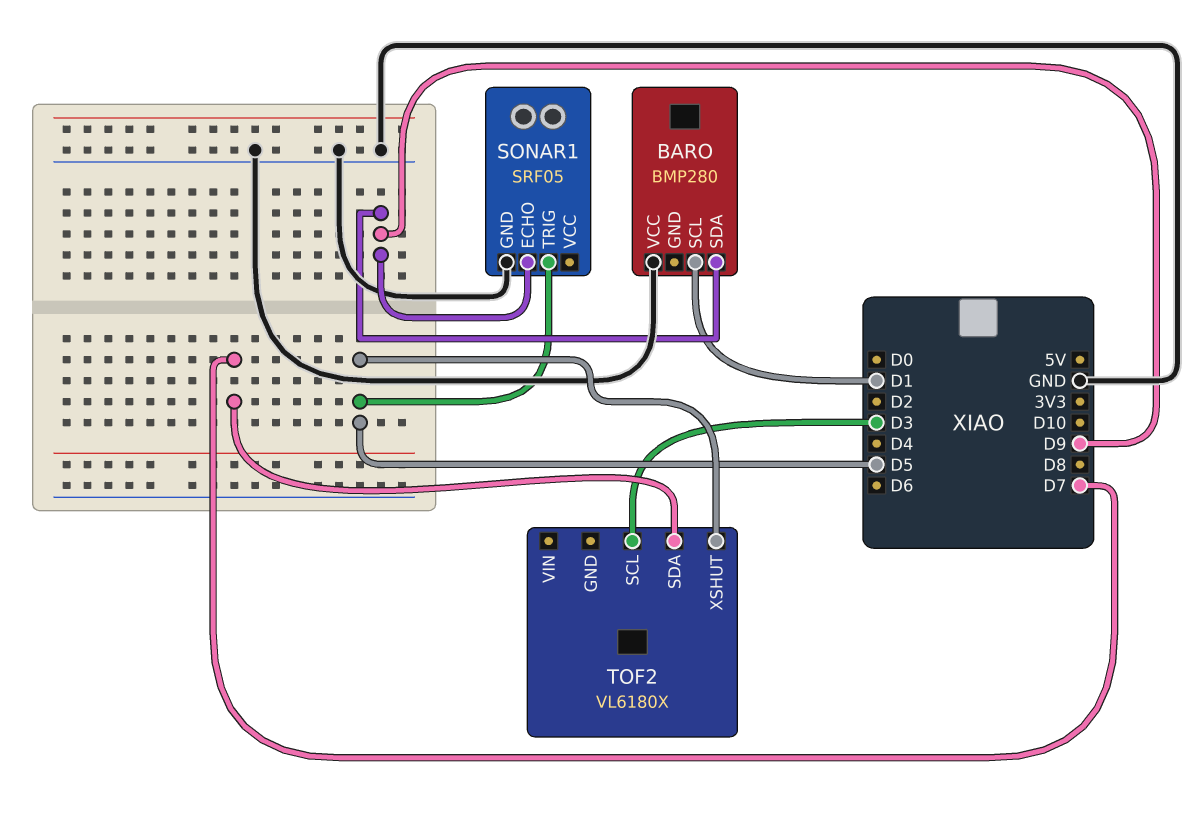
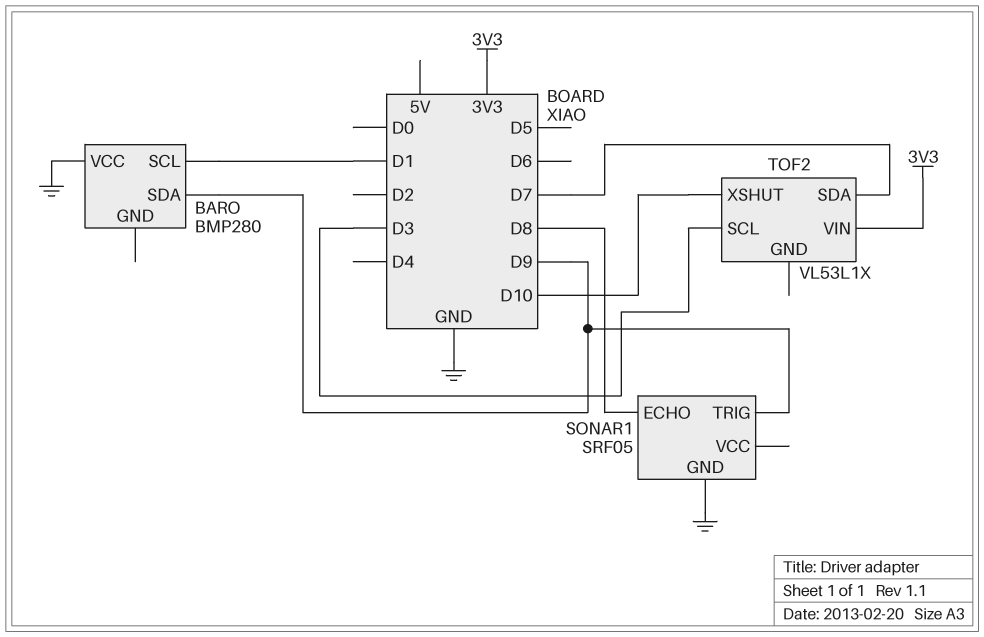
SONAR1 pin ECHO: D9 -> D8
SONAR1 pin TRIG: D5 -> D9
TOF2: VL6180X -> VL53L1X
TOF2 pin VIN: none -> 3V3
TOF2 pin XSHUT: D5 -> D10

